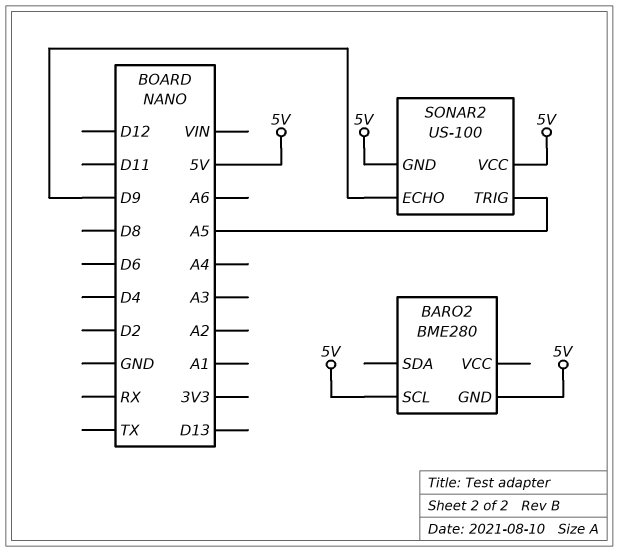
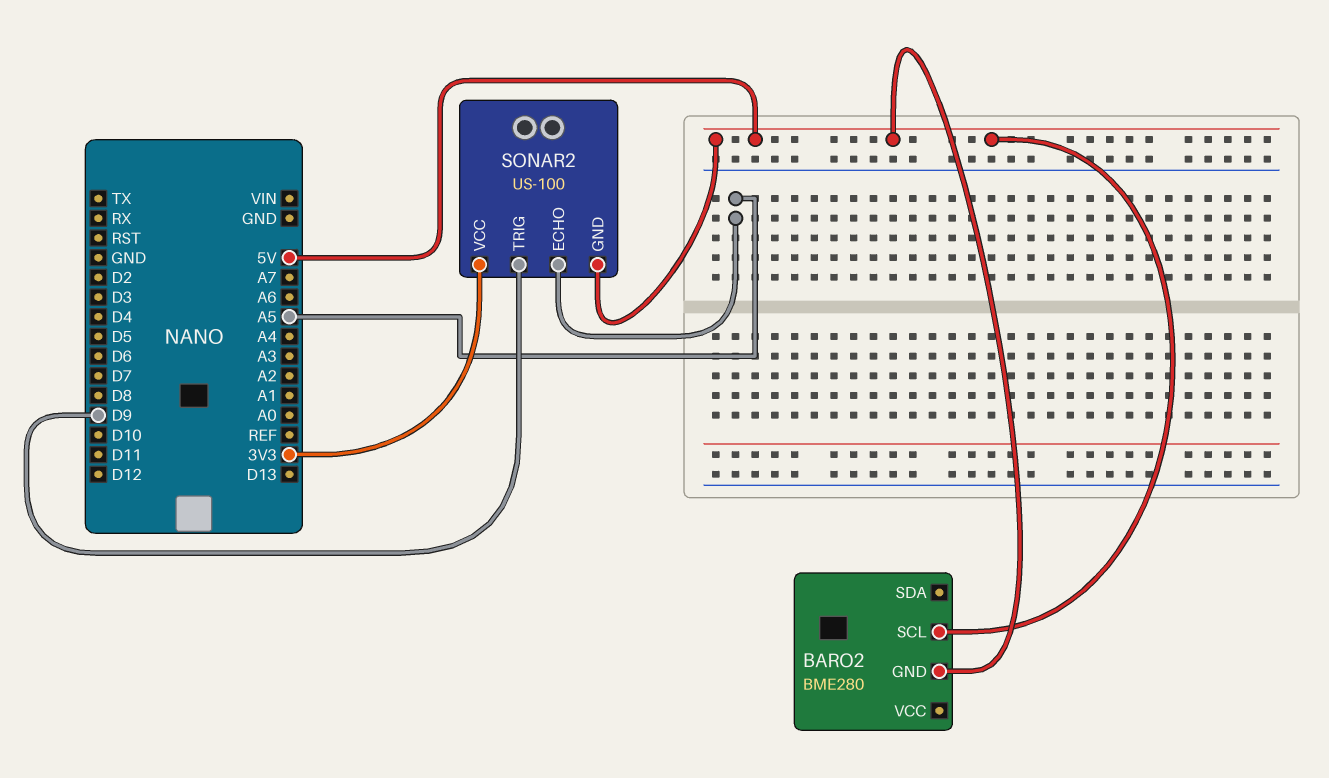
SONAR2 pin ECHO: D9 -> A5
SONAR2 pin TRIG: A5 -> D9
SONAR2 pin VCC: 5V -> 3V3

